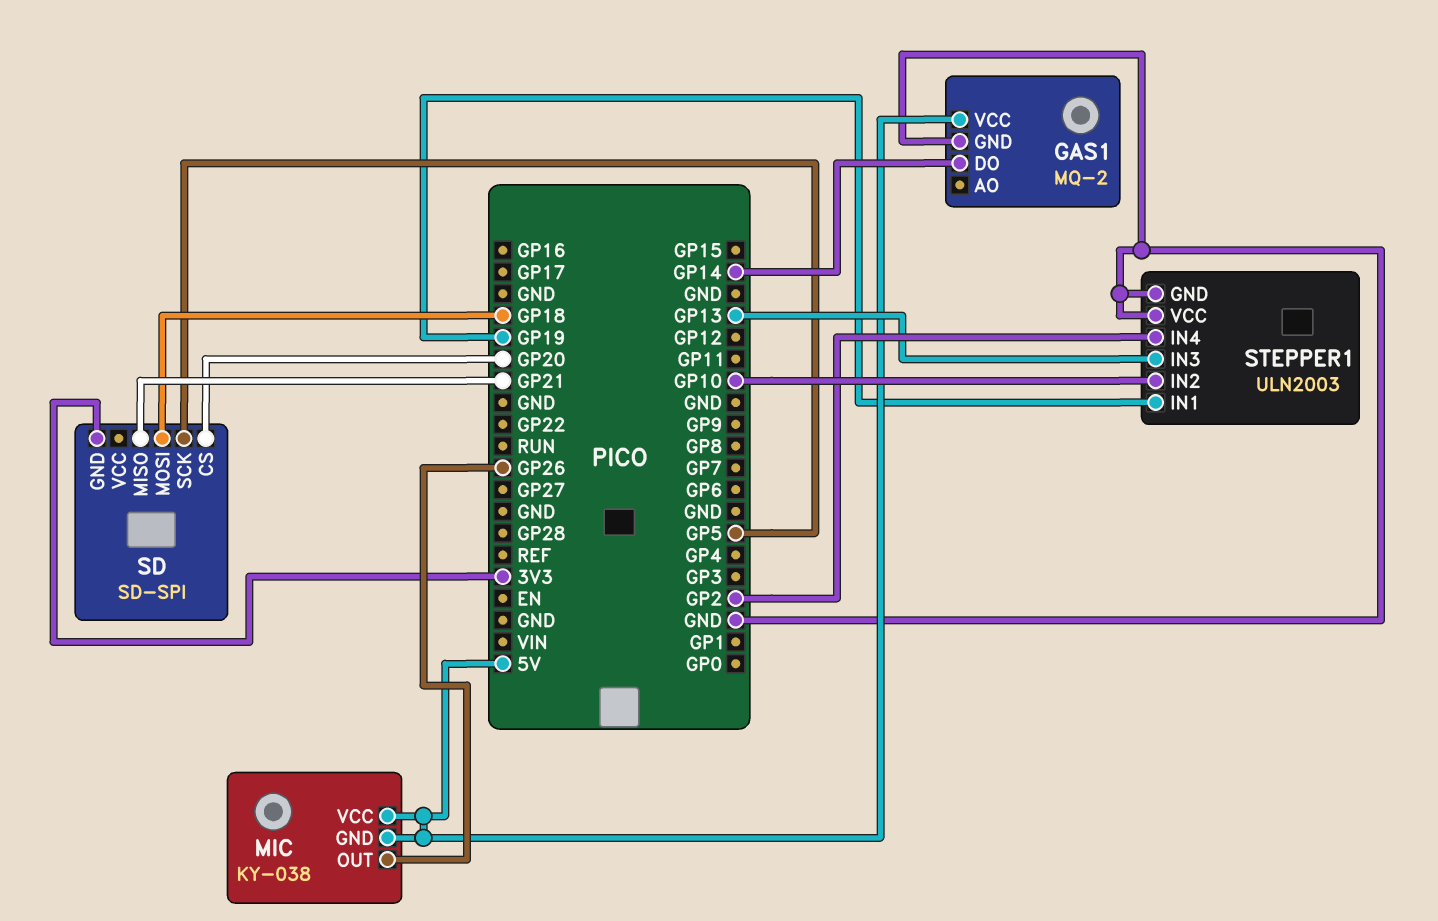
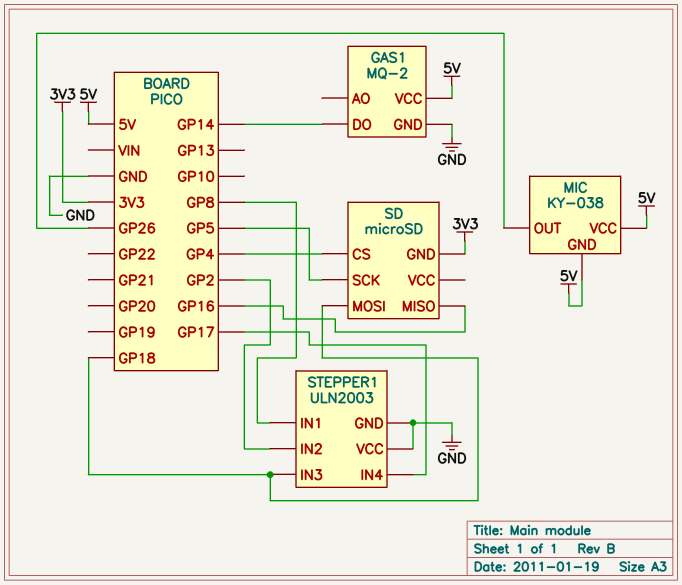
SD: SD-SPI -> microSD
SD pin CS: GP20 -> GP4
SD pin MISO: GP21 -> GP16
STEPPER1 pin IN1: GP19 -> GP8
STEPPER1 pin IN2: GP10 -> GP2
STEPPER1 pin IN3: GP13 -> GP18
STEPPER1 pin IN4: GP2 -> GP17

